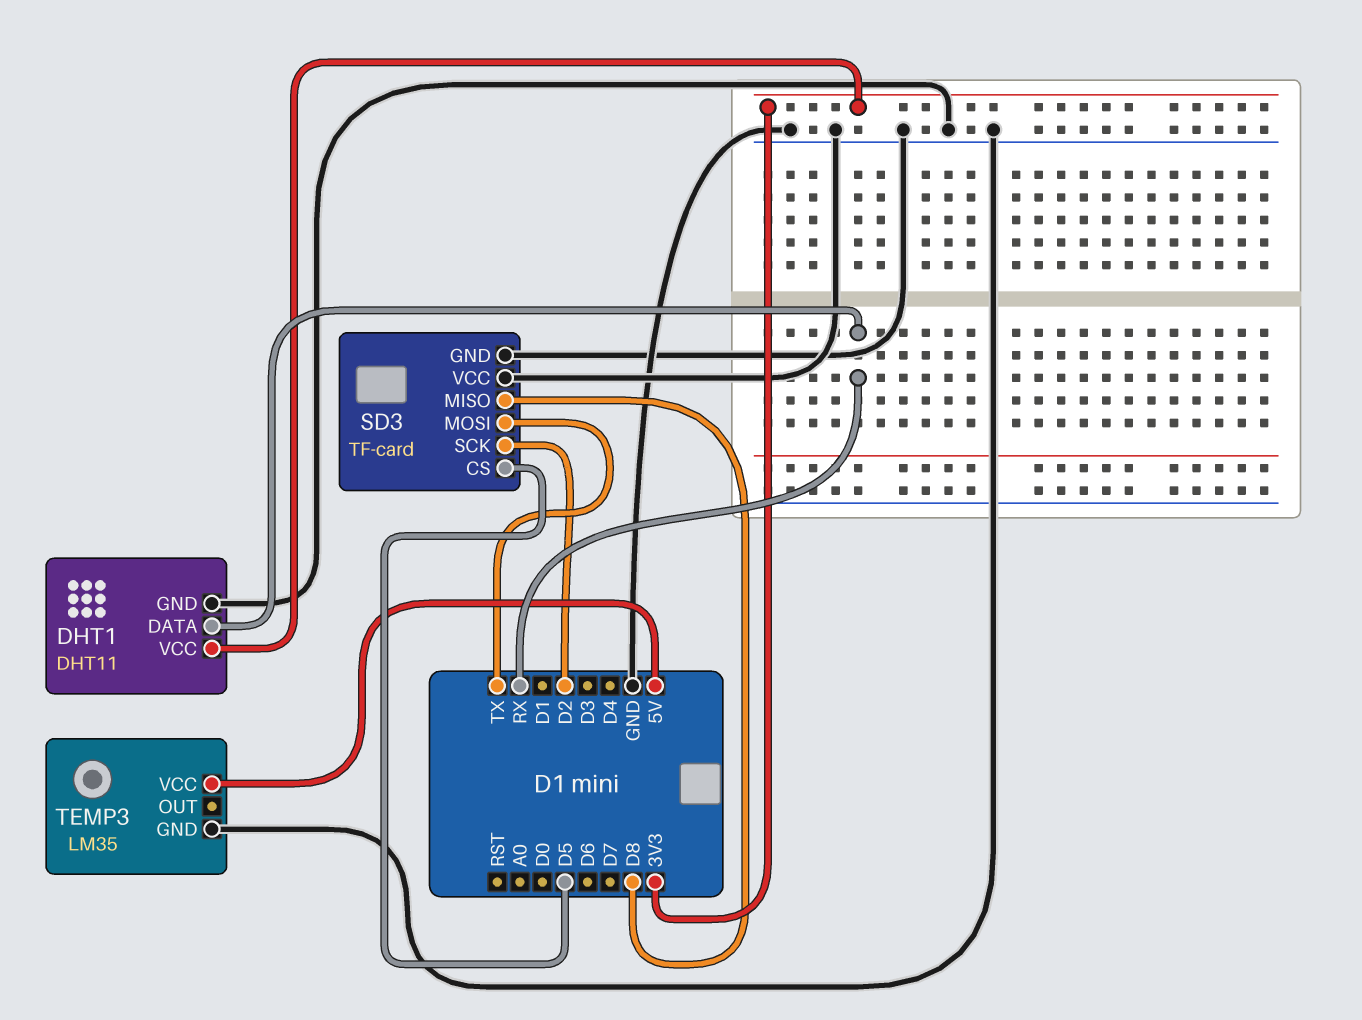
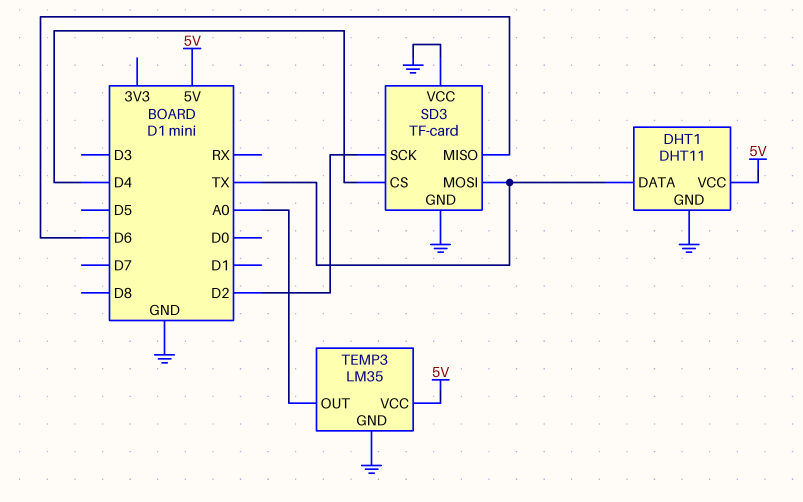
DHT1 pin DATA: RX -> TX
DHT1 pin VCC: 3V3 -> 5V
SD3 pin CS: D5 -> D4
SD3 pin MISO: D8 -> D6
TEMP3 pin OUT: none -> A0

